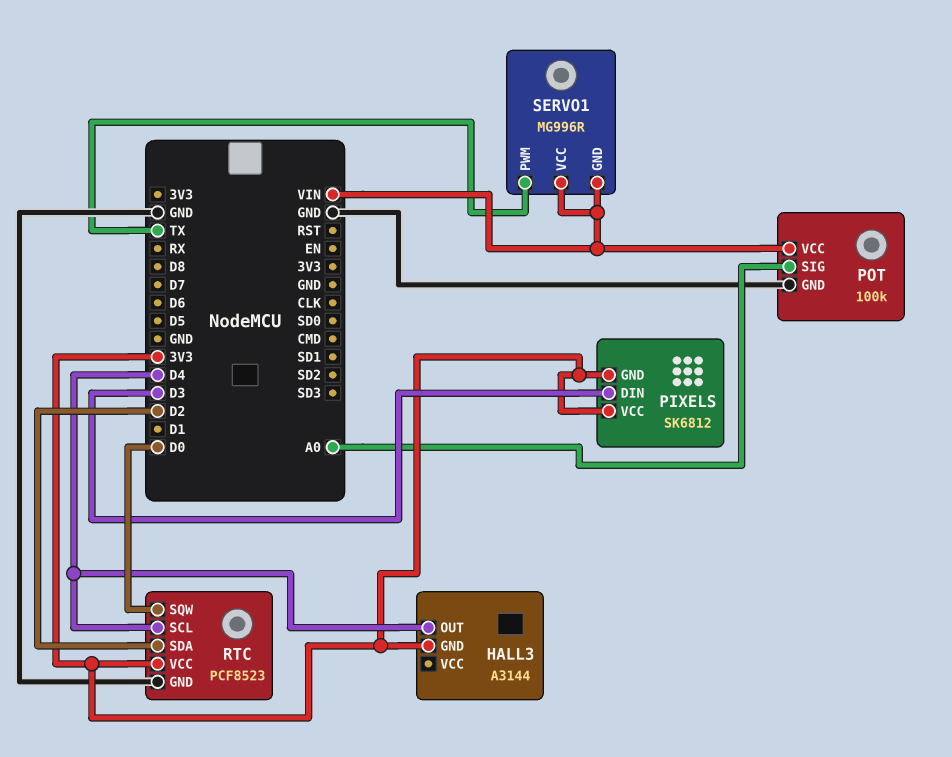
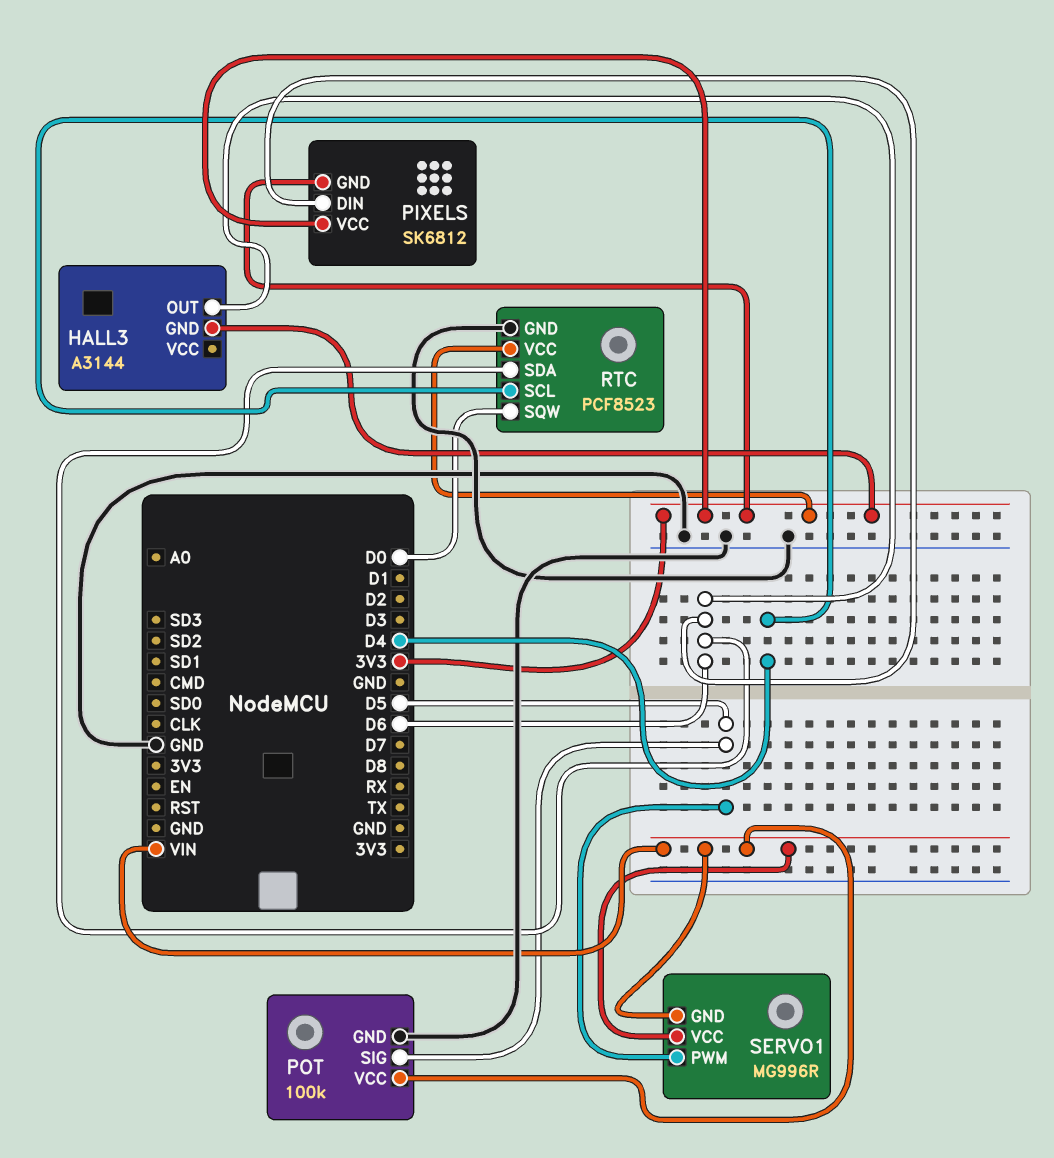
HALL3 pin OUT: D4 -> D6
PIXELS pin DIN: D3 -> D6
POT pin SIG: A0 -> D5
RTC pin SDA: D2 -> D6
SERVO1 pin PWM: TX -> D5

